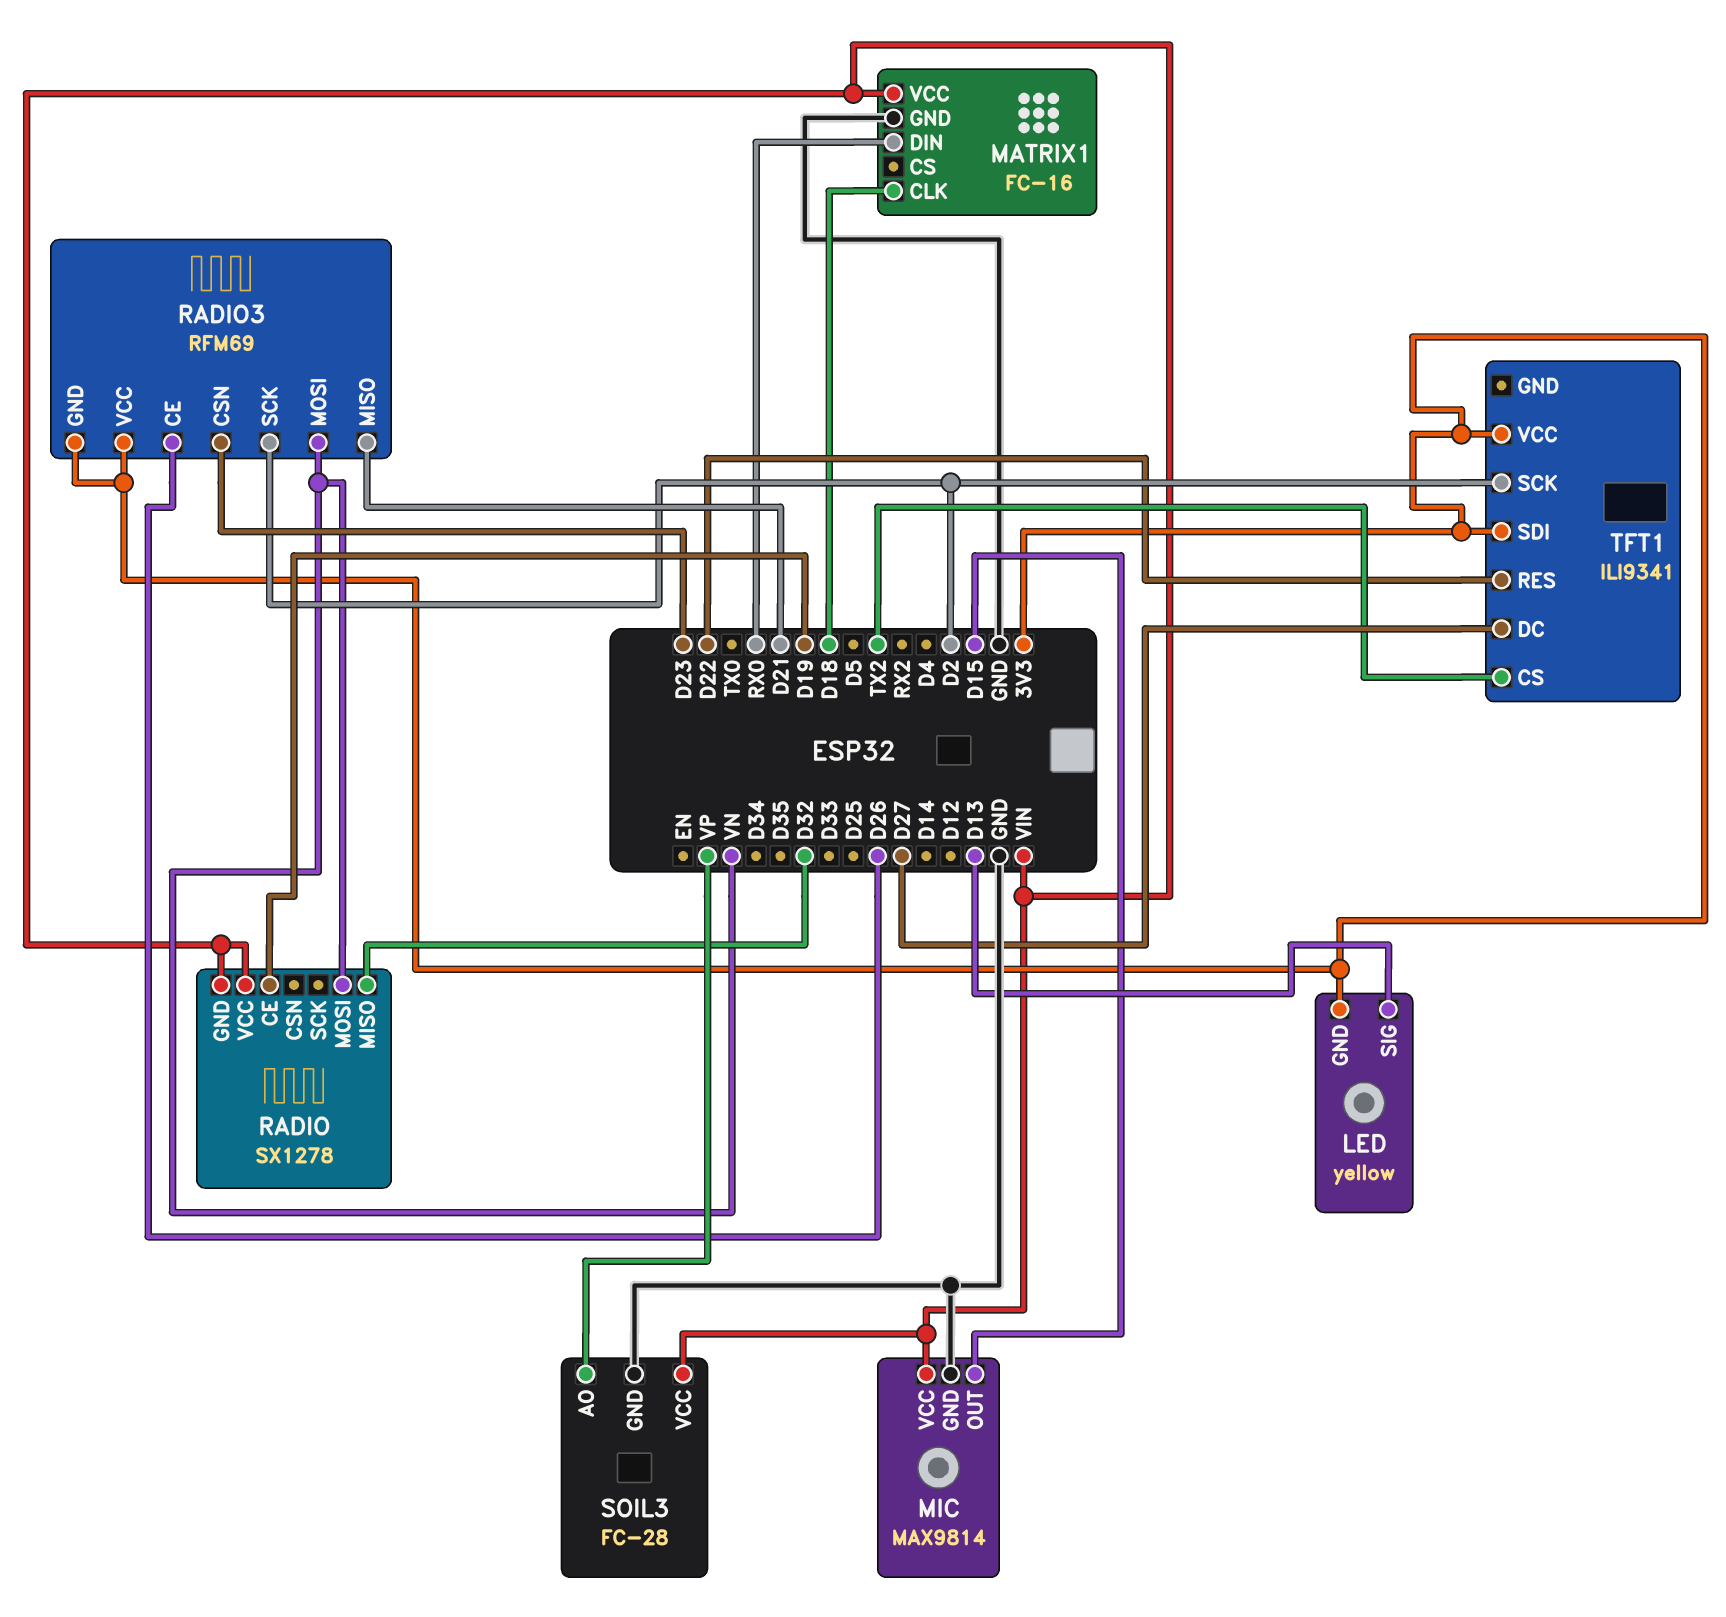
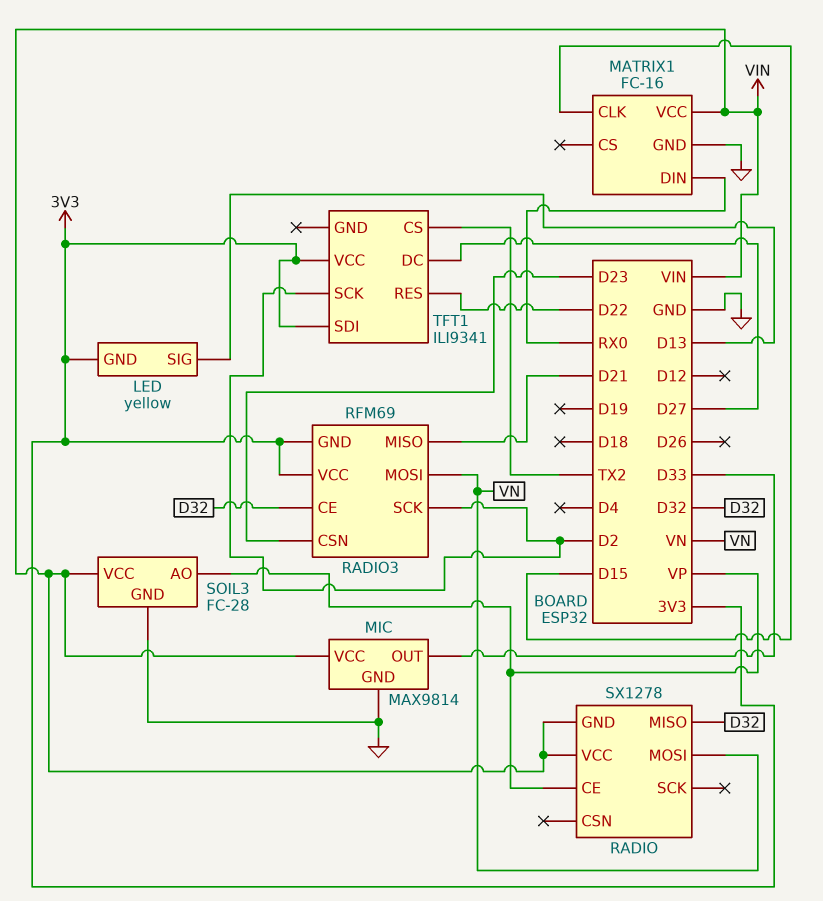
MATRIX1 pin CLK: D18 -> D15
MIC pin OUT: D15 -> D33
RADIO pin CE: D19 -> VP
RADIO3 pin CE: D26 -> D32

